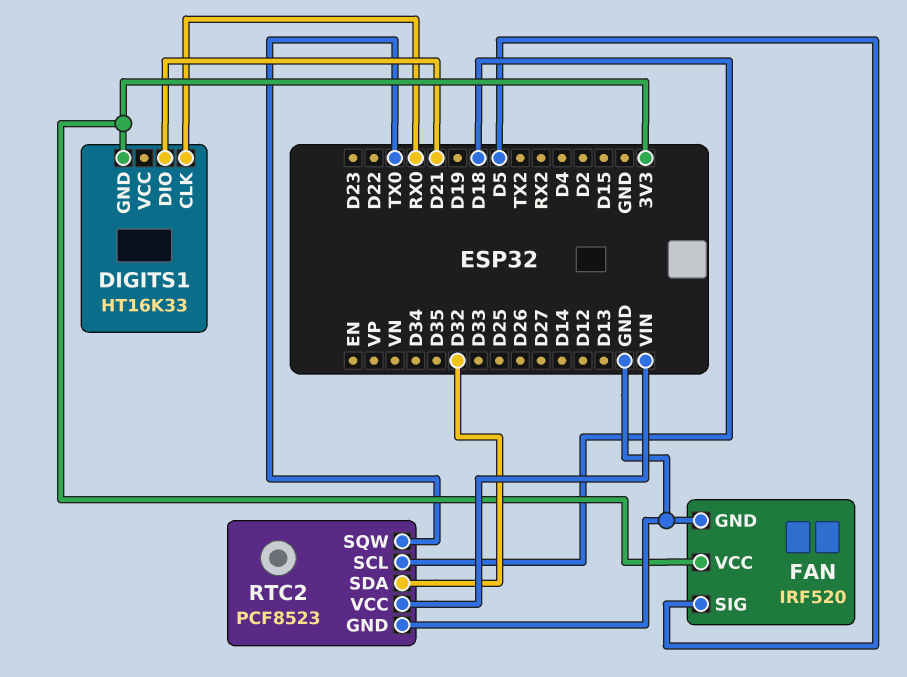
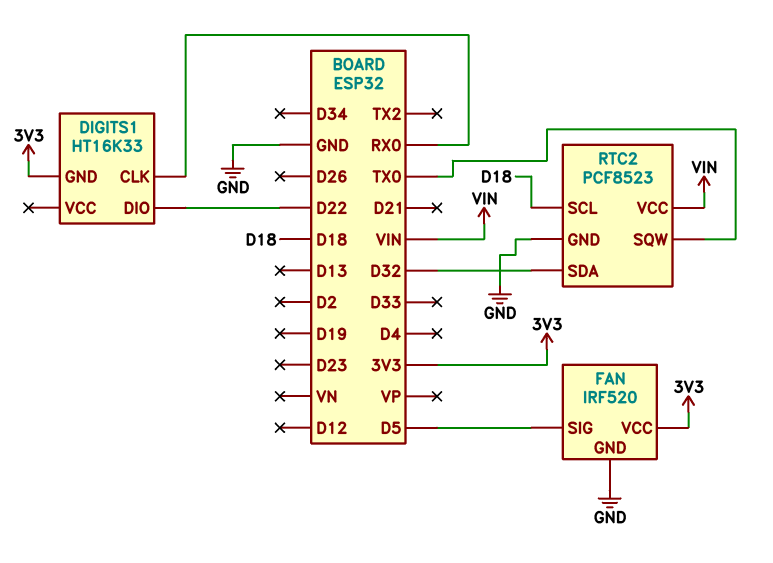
DIGITS1 pin DIO: D21 -> D22

